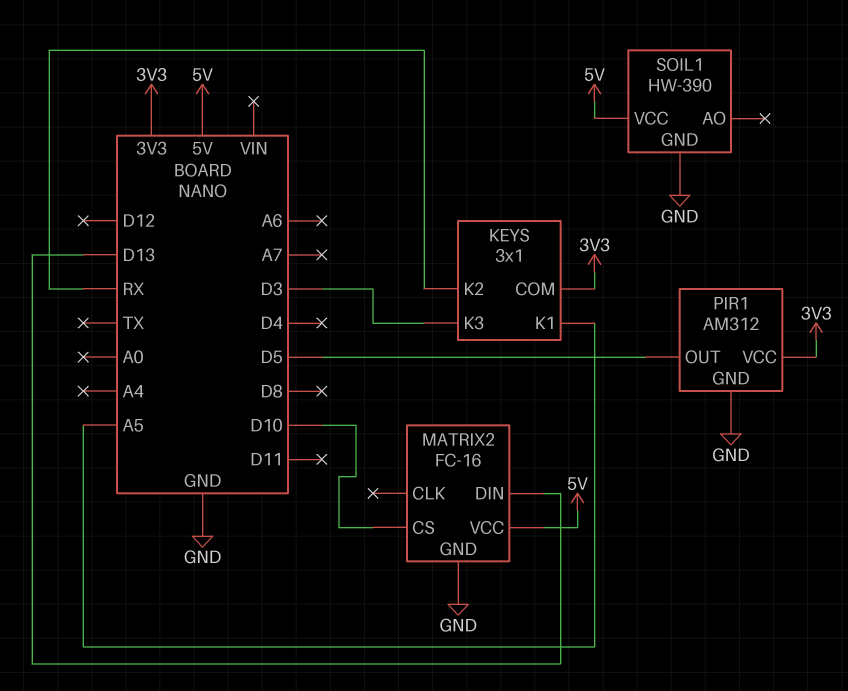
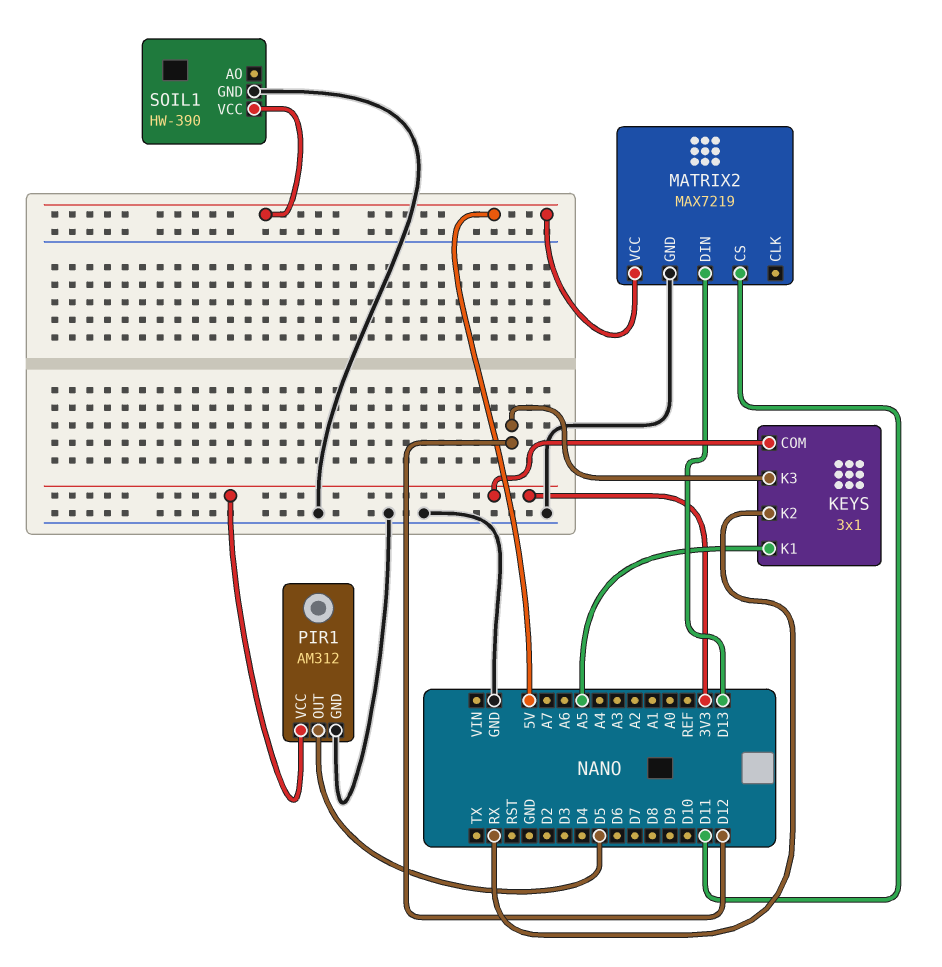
KEYS pin K3: D3 -> D12
MATRIX2: FC-16 -> MAX7219
MATRIX2 pin CS: D10 -> D11

